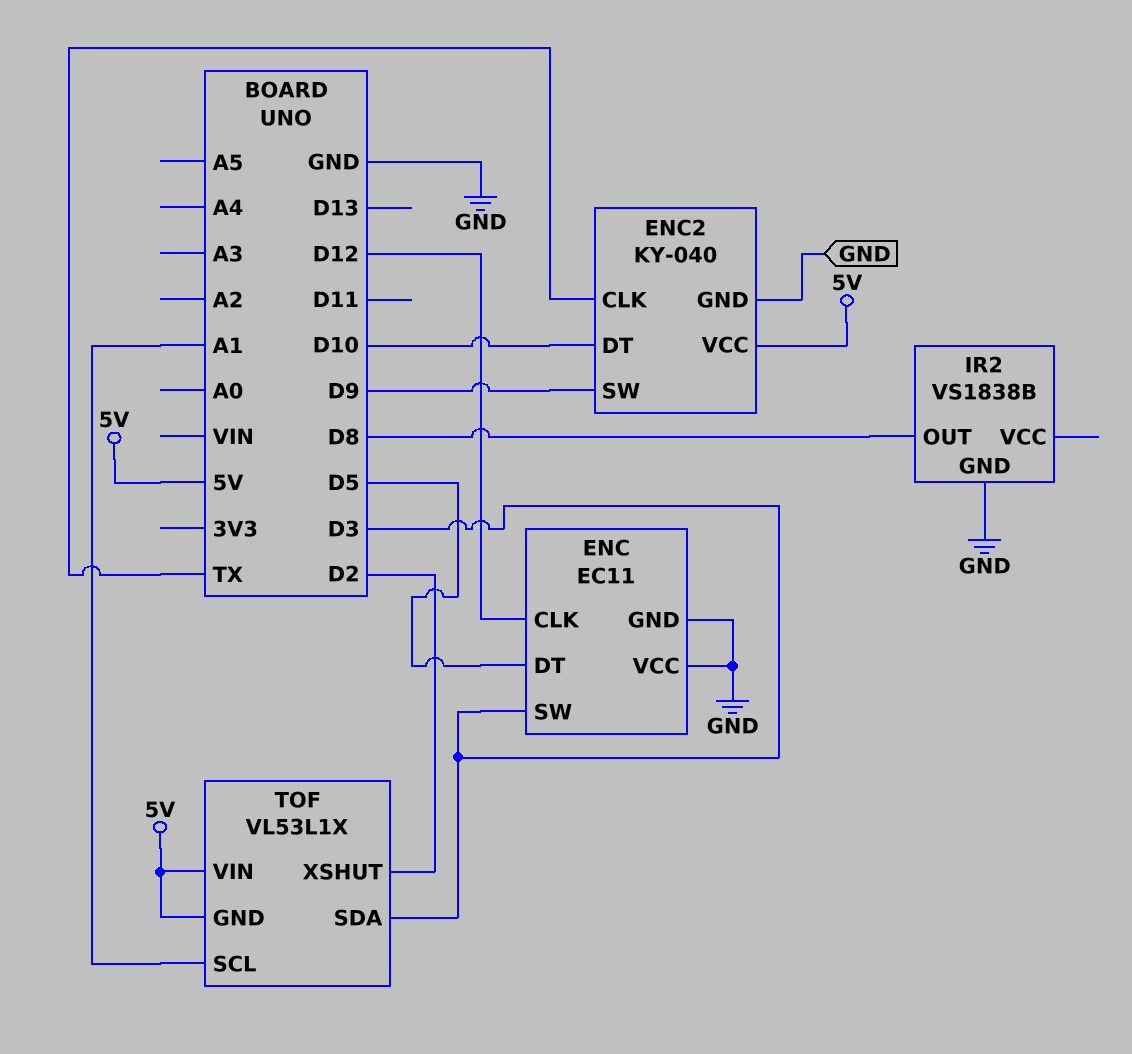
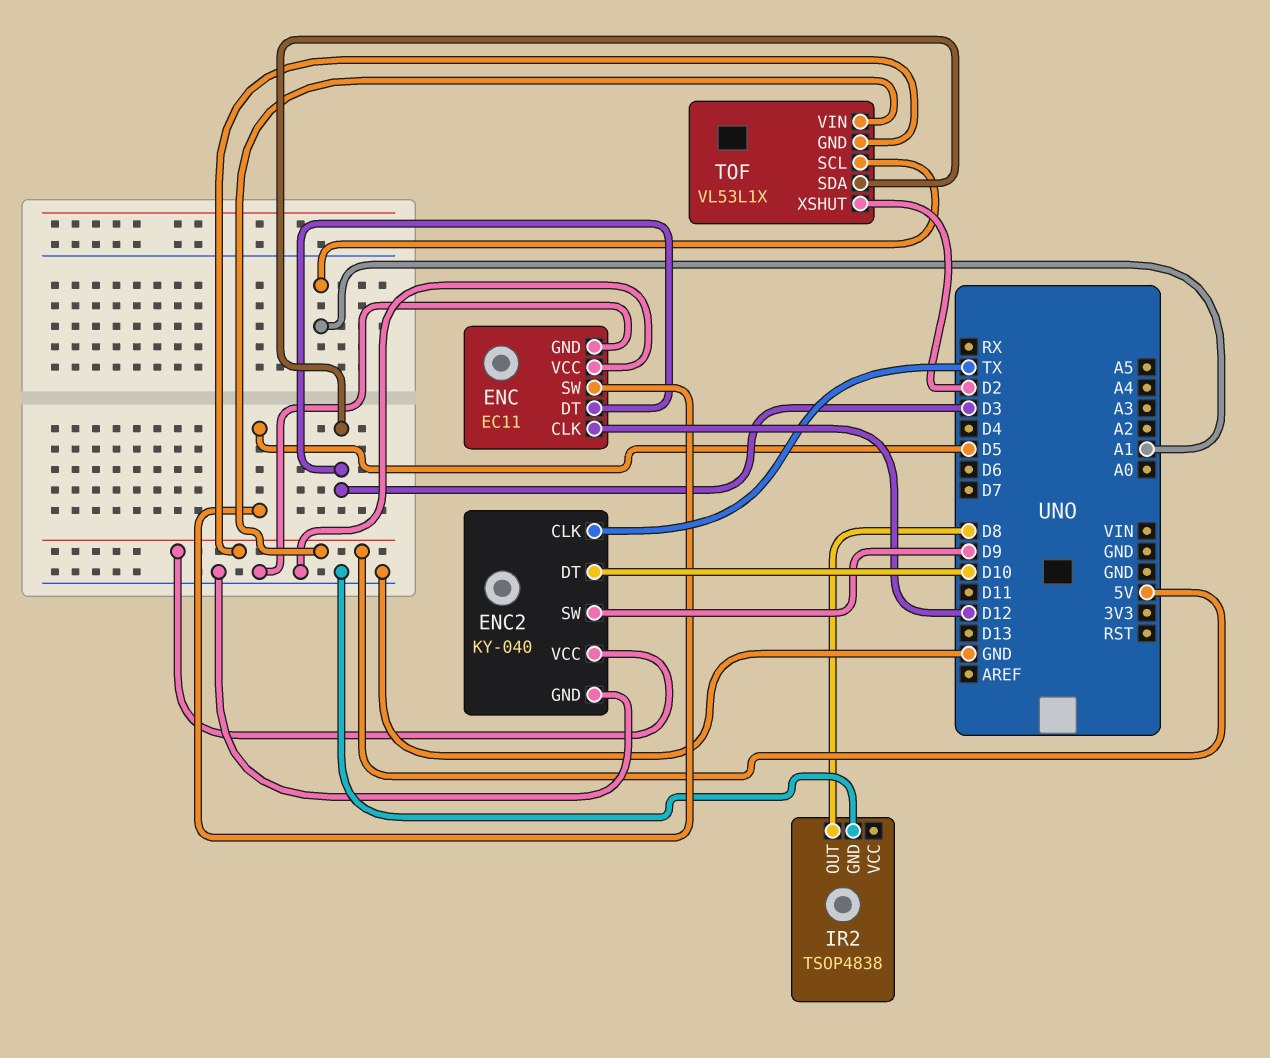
ENC pin DT: D5 -> D3
ENC pin SW: D3 -> D5
IR2: VS1838B -> TSOP4838

